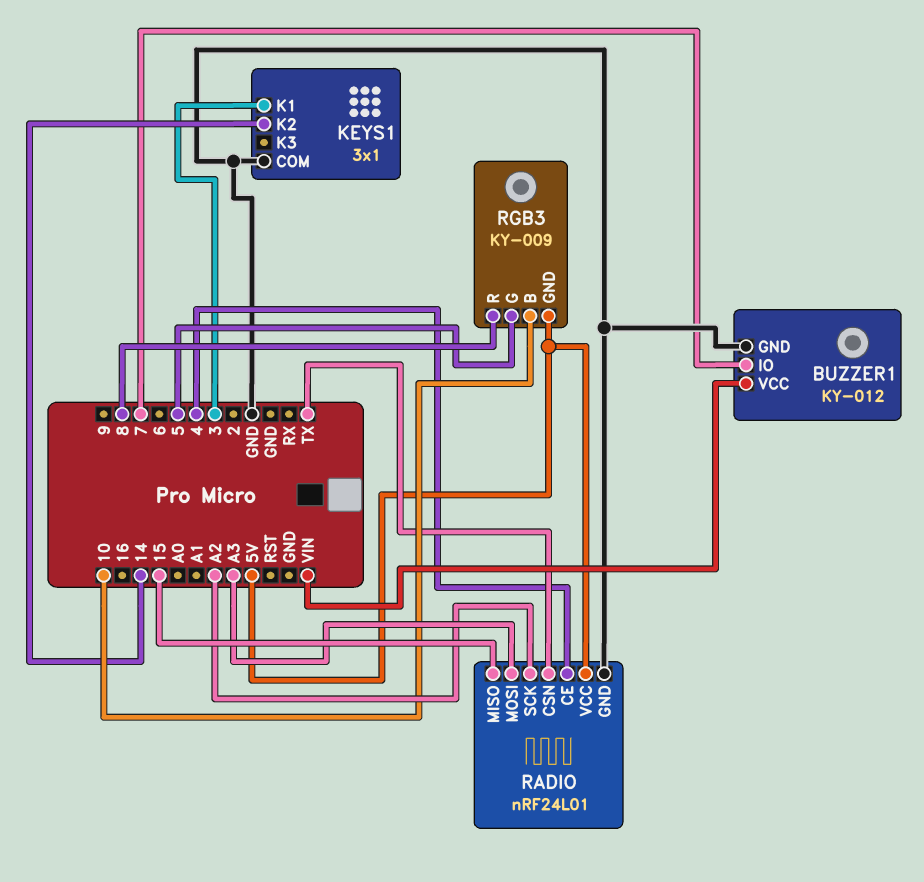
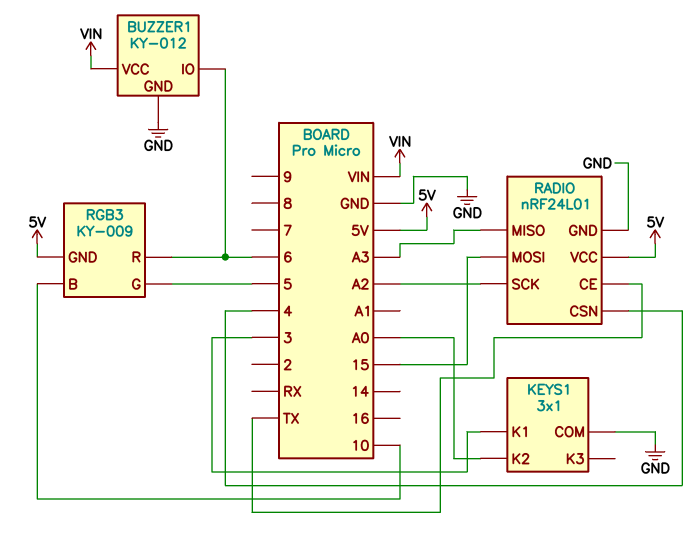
BUZZER1 pin IO: 7 -> 6
KEYS1 pin K2: 14 -> A0
RADIO pin CE: 4 -> TX
RADIO pin CSN: TX -> 4
RADIO pin MISO: 15 -> A3
RADIO pin MOSI: A3 -> 15
RGB3 pin R: 8 -> 6

